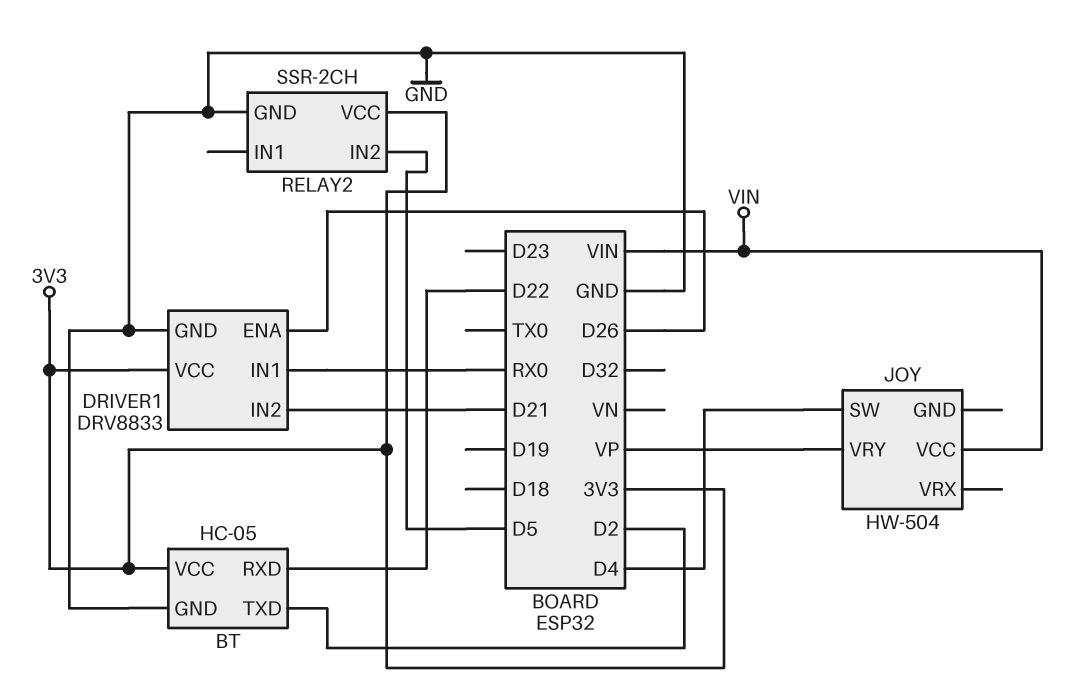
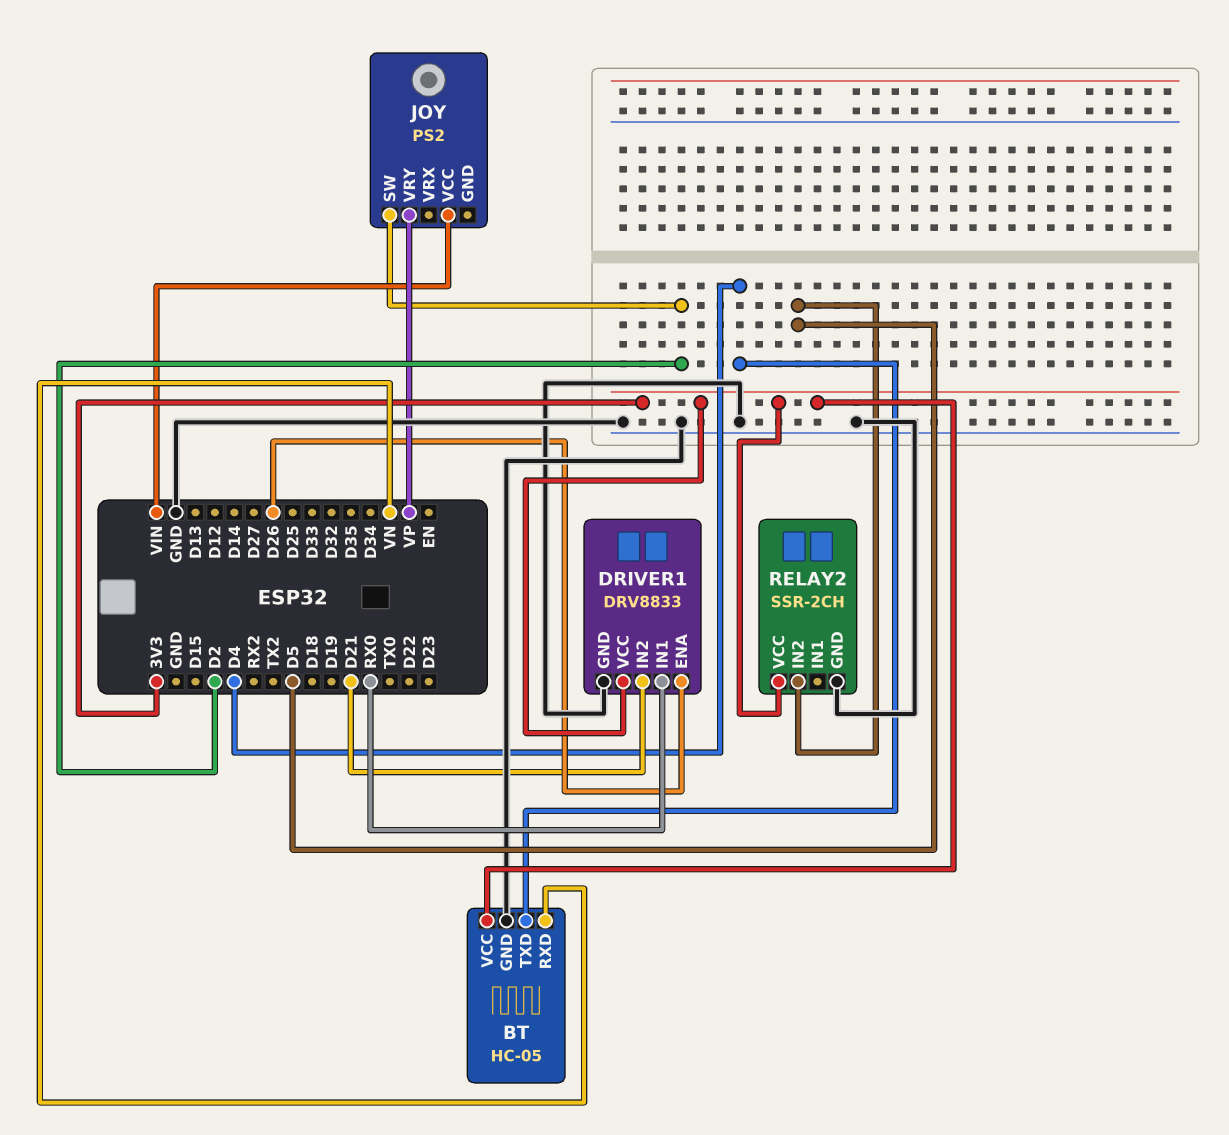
BT pin RXD: D22 -> VN
BT pin TXD: D2 -> D4
JOY: HW-504 -> PS2
JOY pin SW: D4 -> D2

